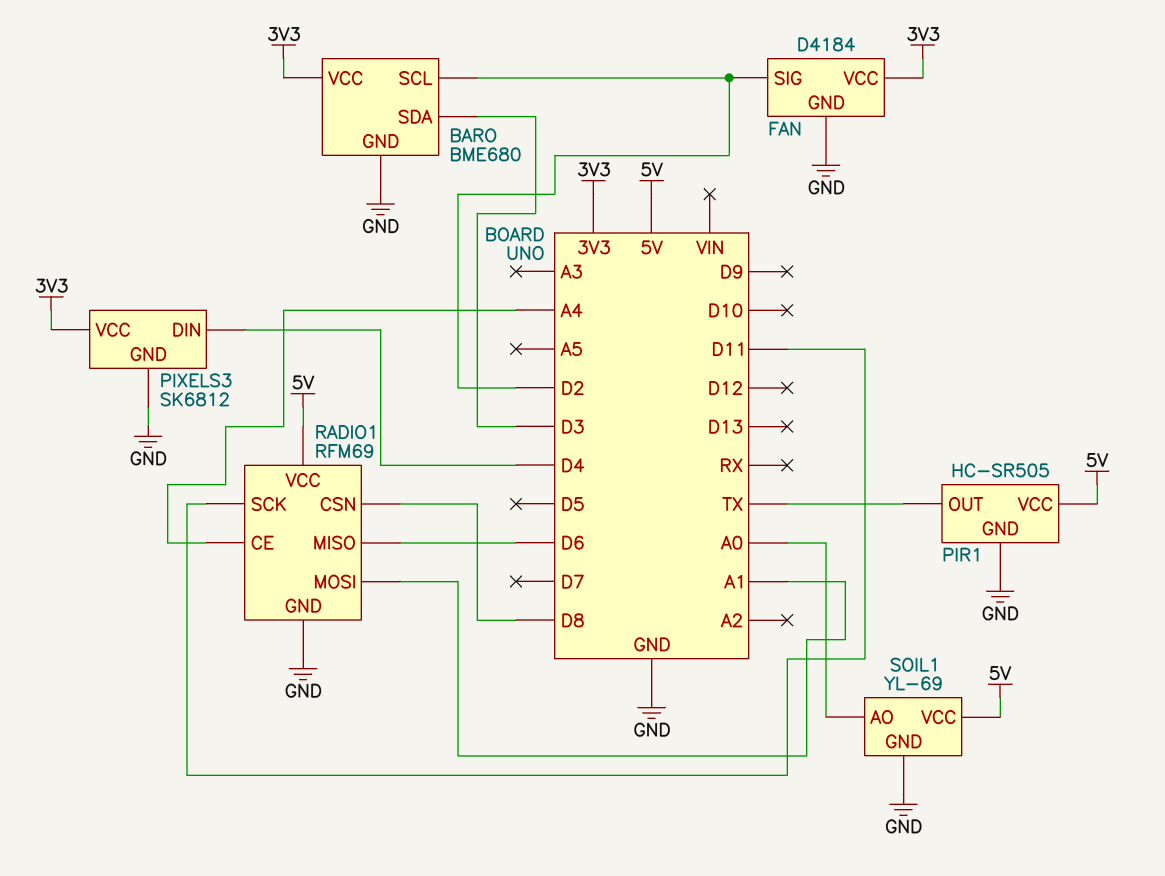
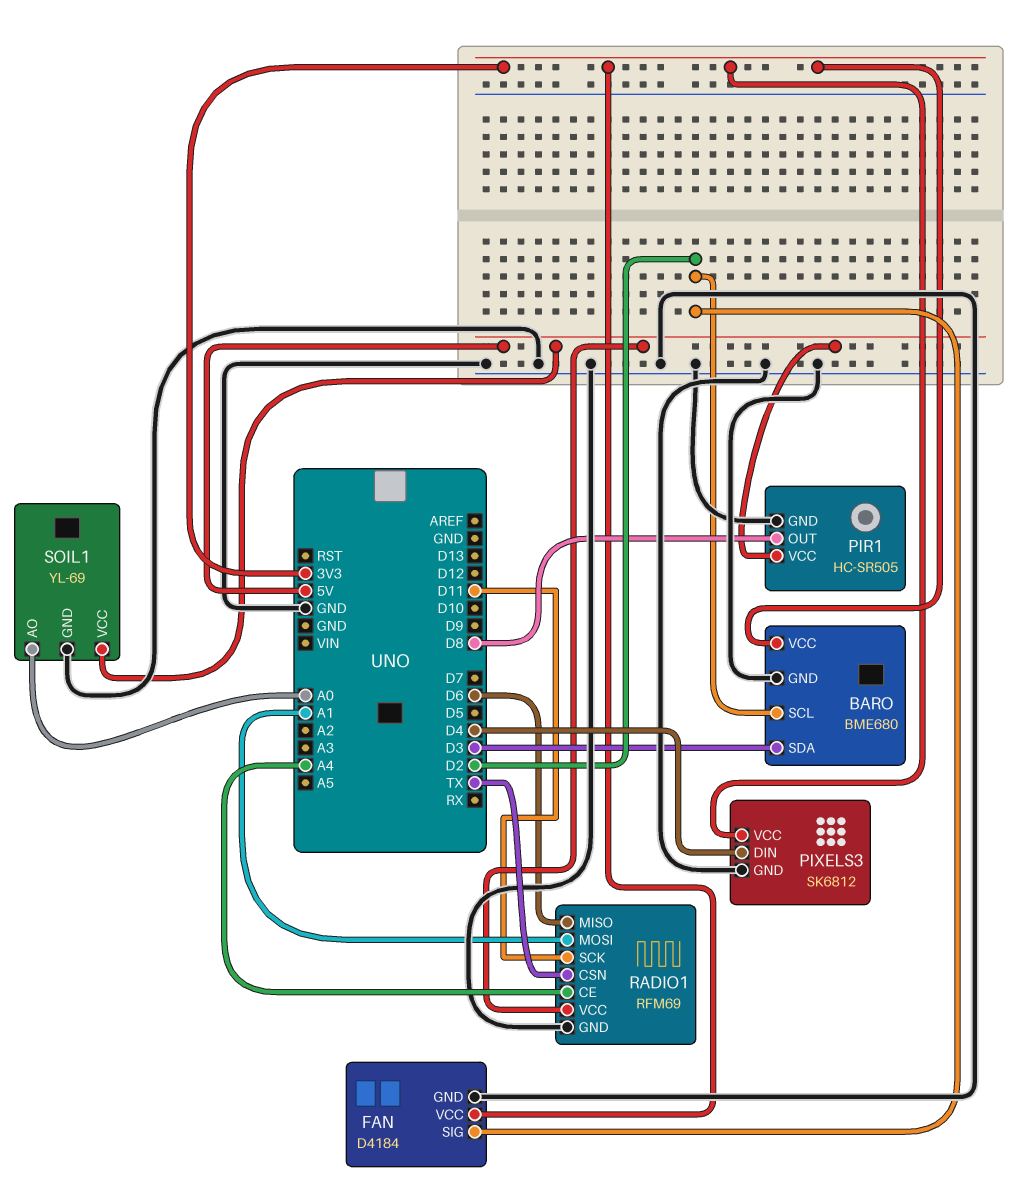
PIR1 pin OUT: TX -> D8
RADIO1 pin CSN: D8 -> TX

